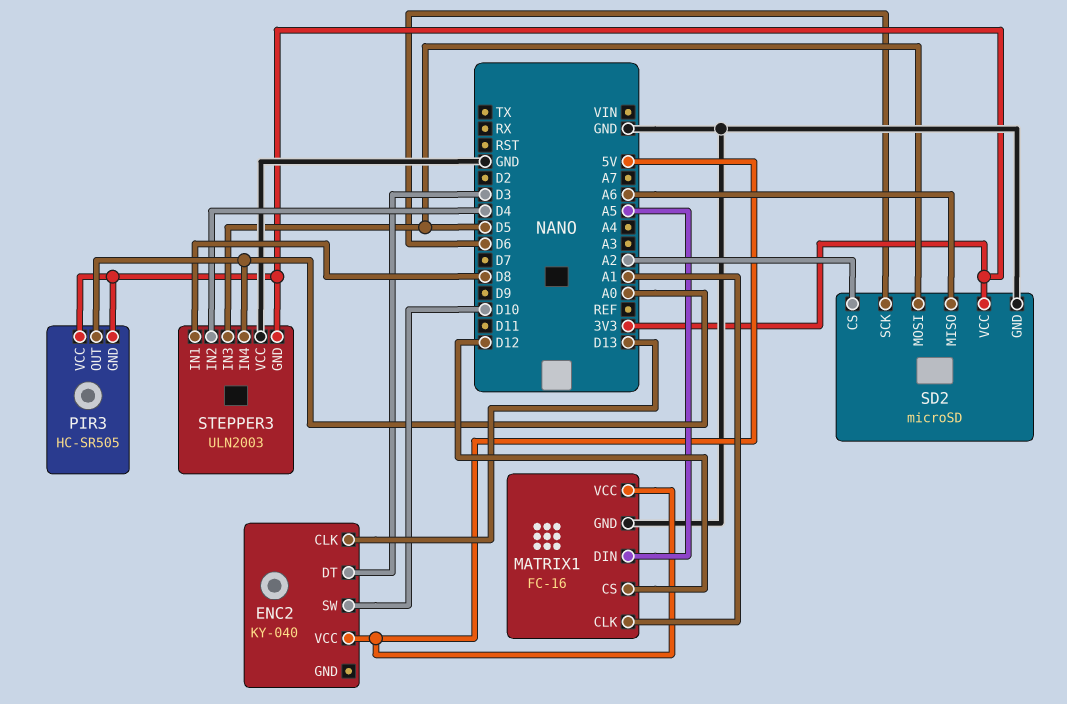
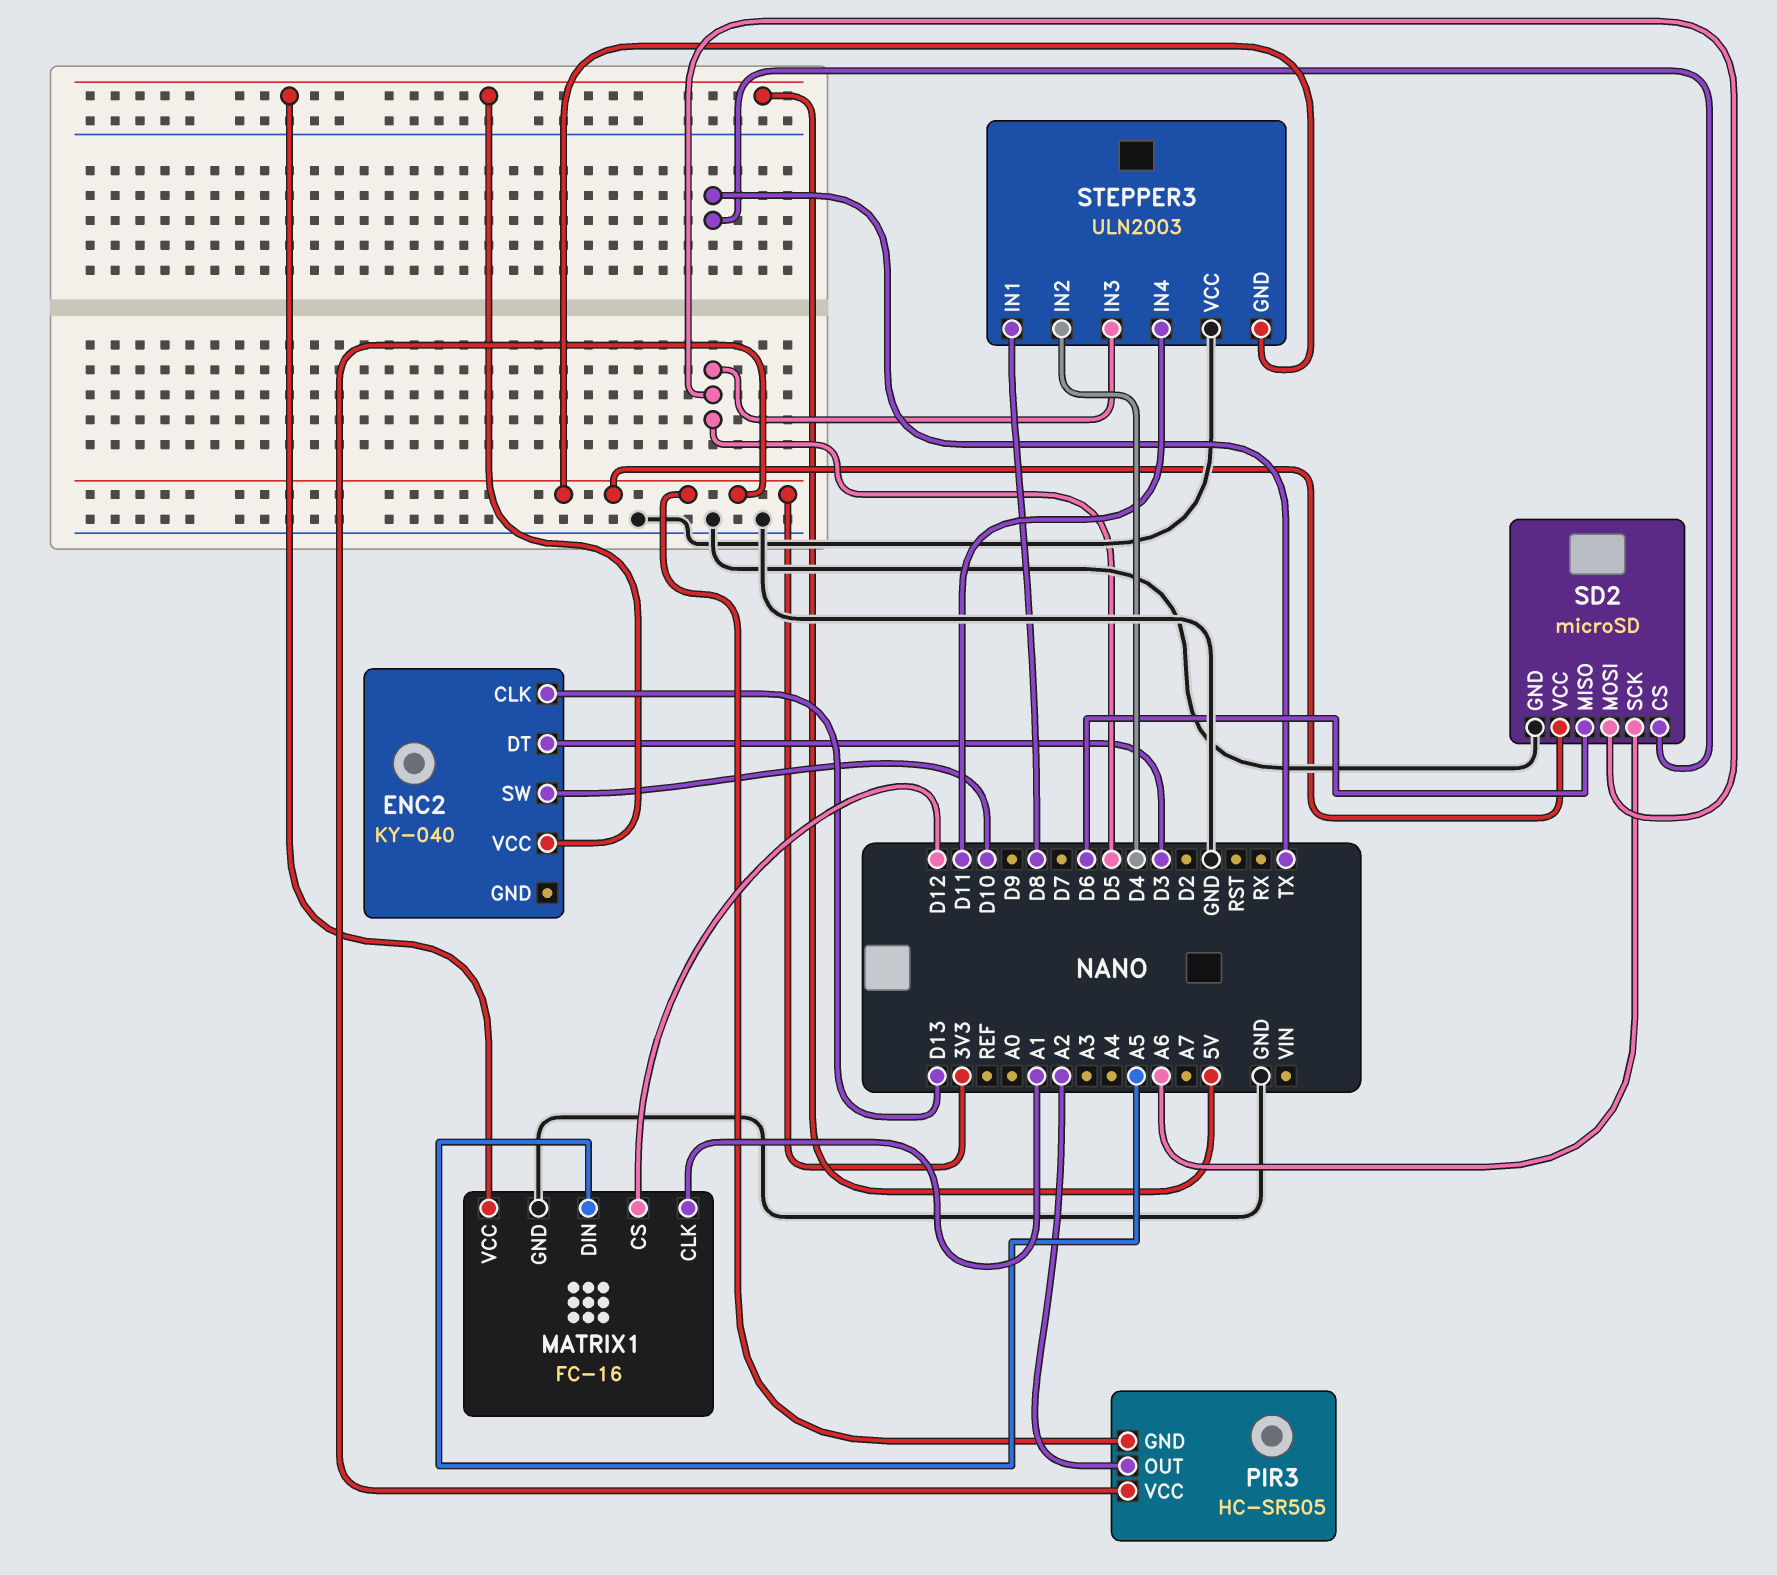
PIR3 pin OUT: A0 -> A2
SD2 pin CS: A2 -> TX
SD2 pin MISO: A6 -> D6
SD2 pin SCK: D6 -> A6
STEPPER3 pin IN4: A0 -> D11

